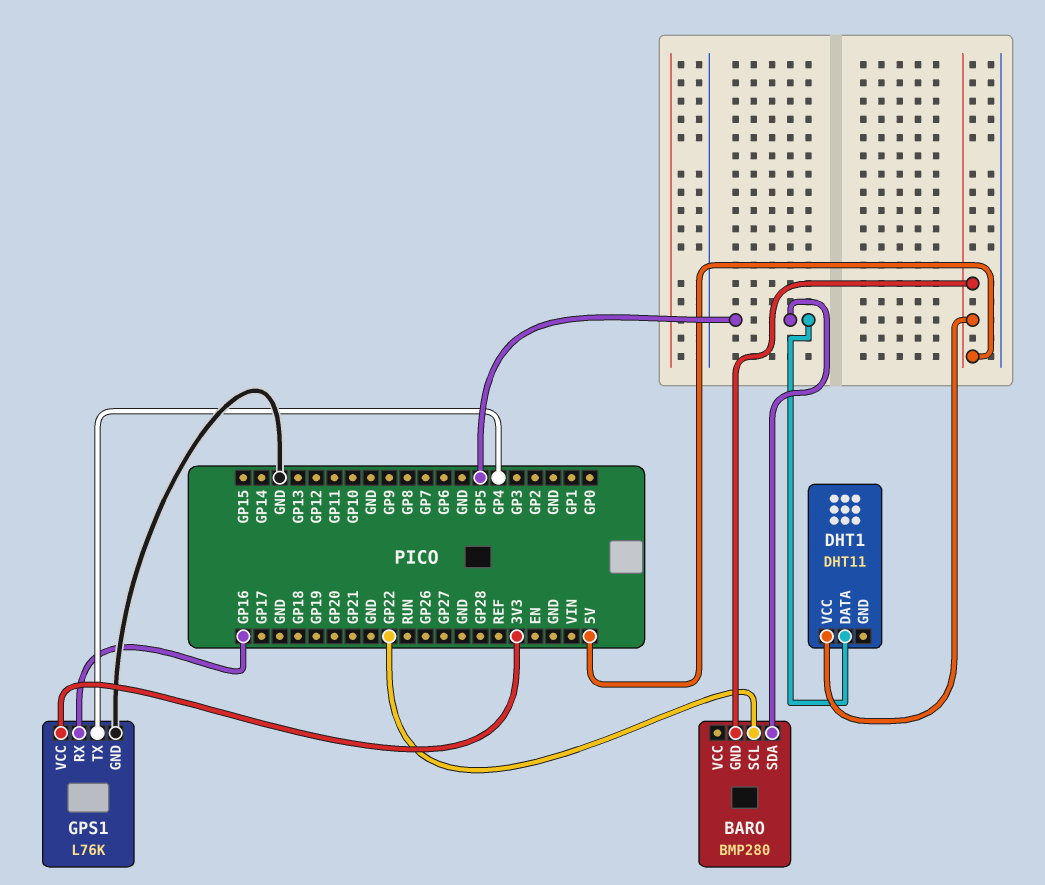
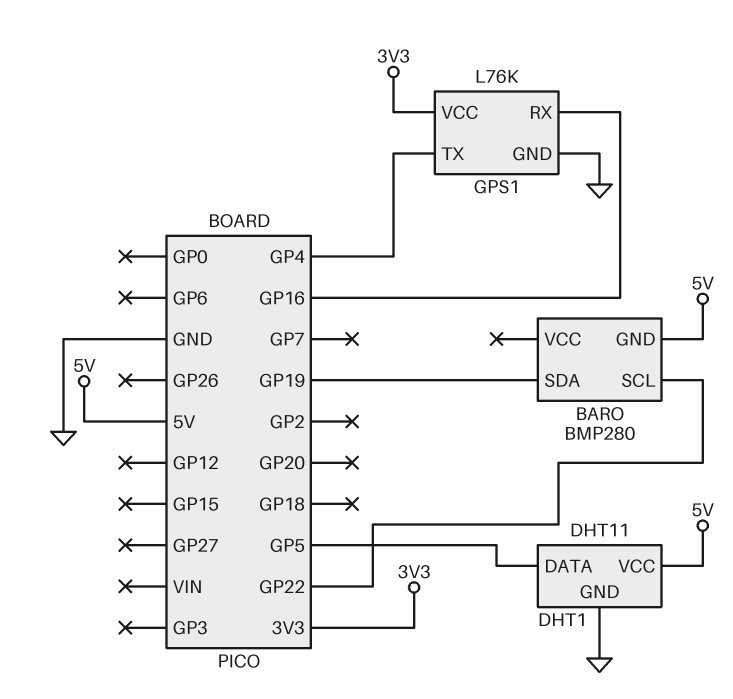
BARO pin SDA: GP5 -> GP19
DHT1 pin GND: none -> GND

